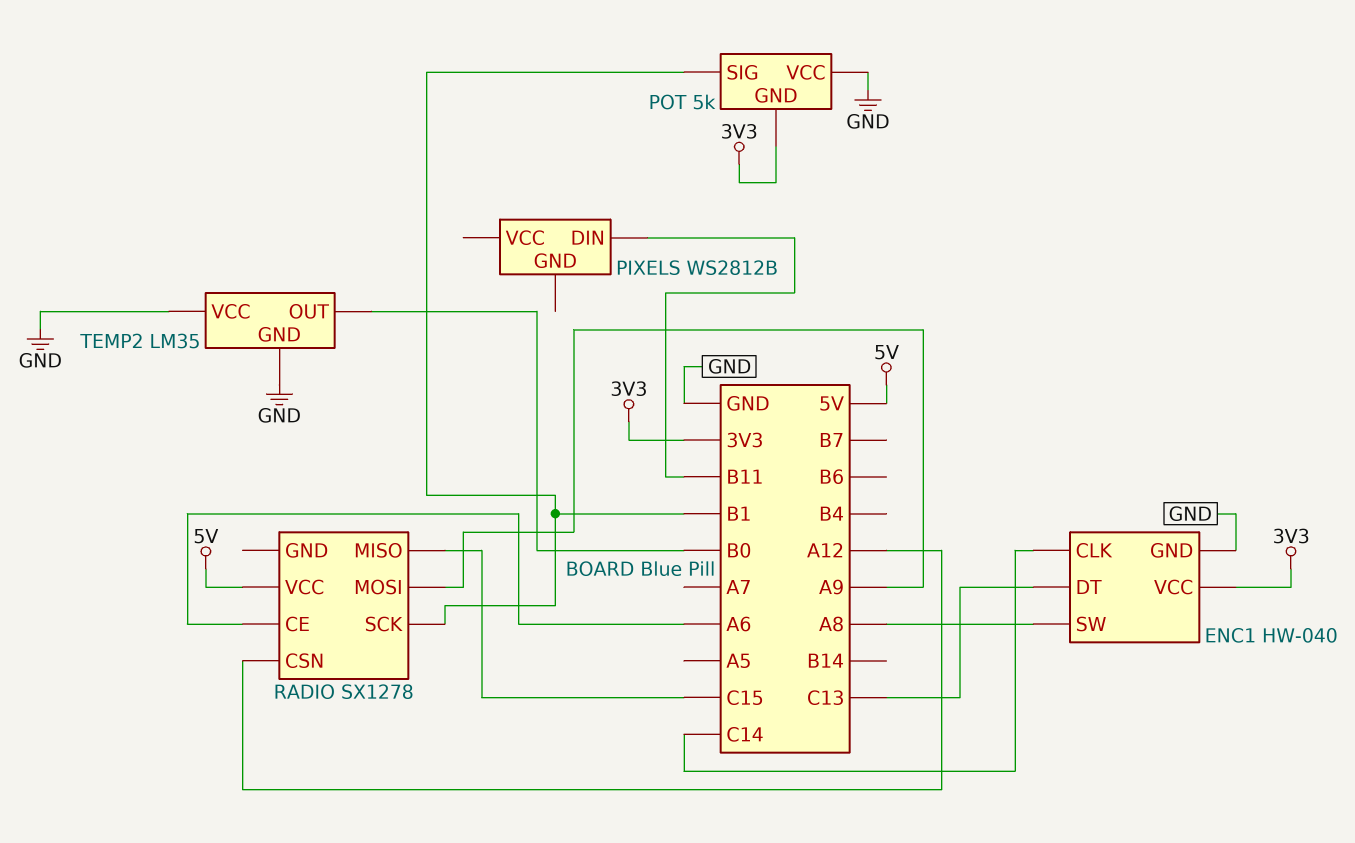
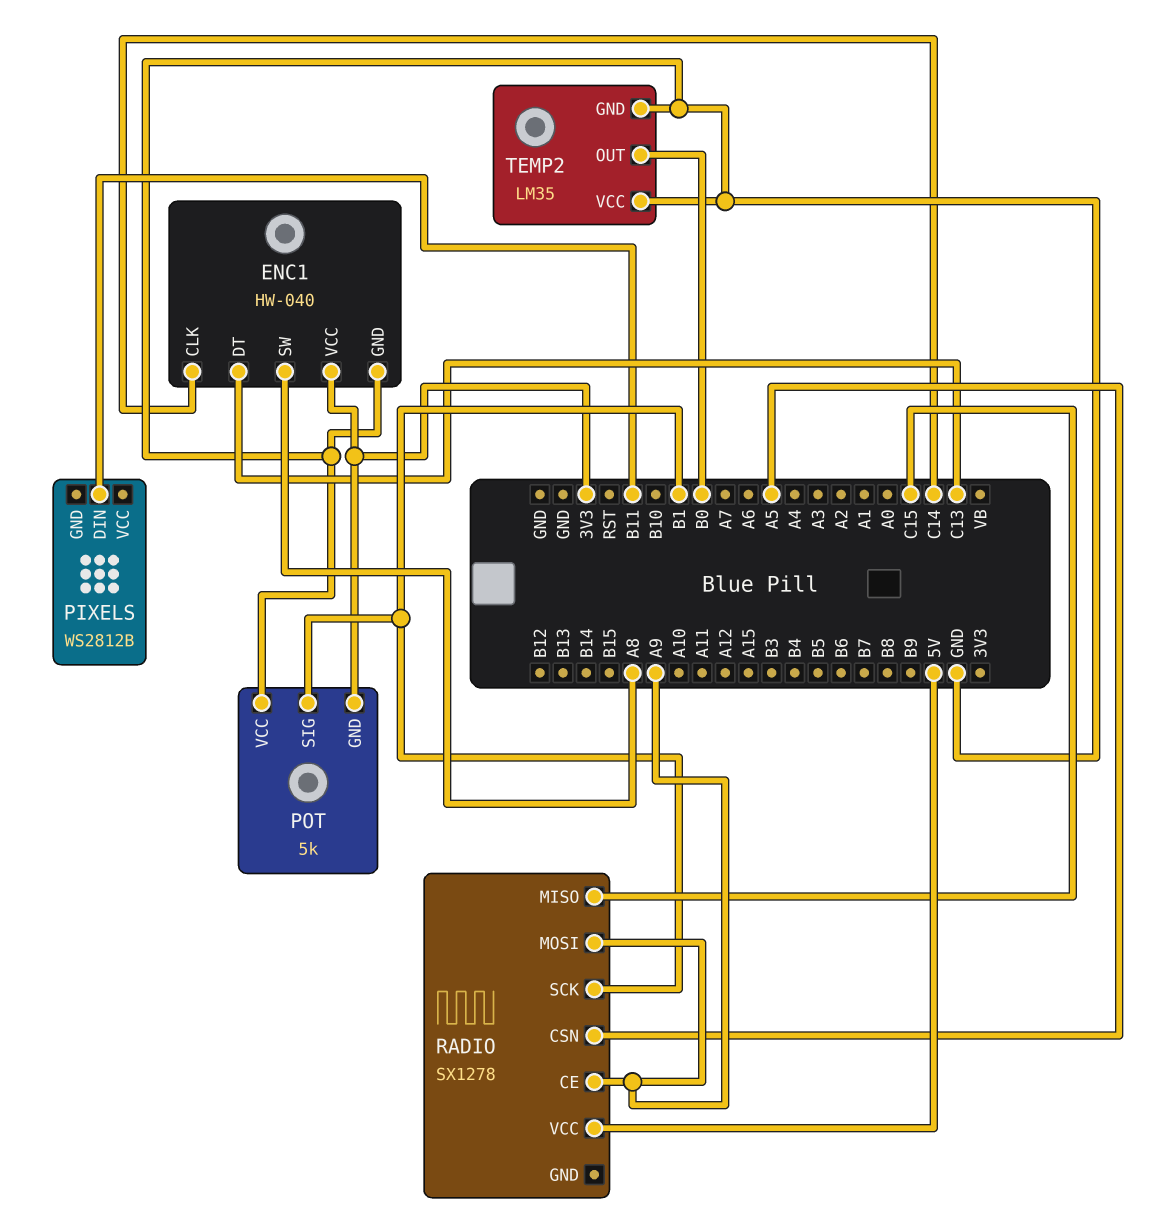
RADIO pin CE: A6 -> A9
RADIO pin CSN: A12 -> A5

